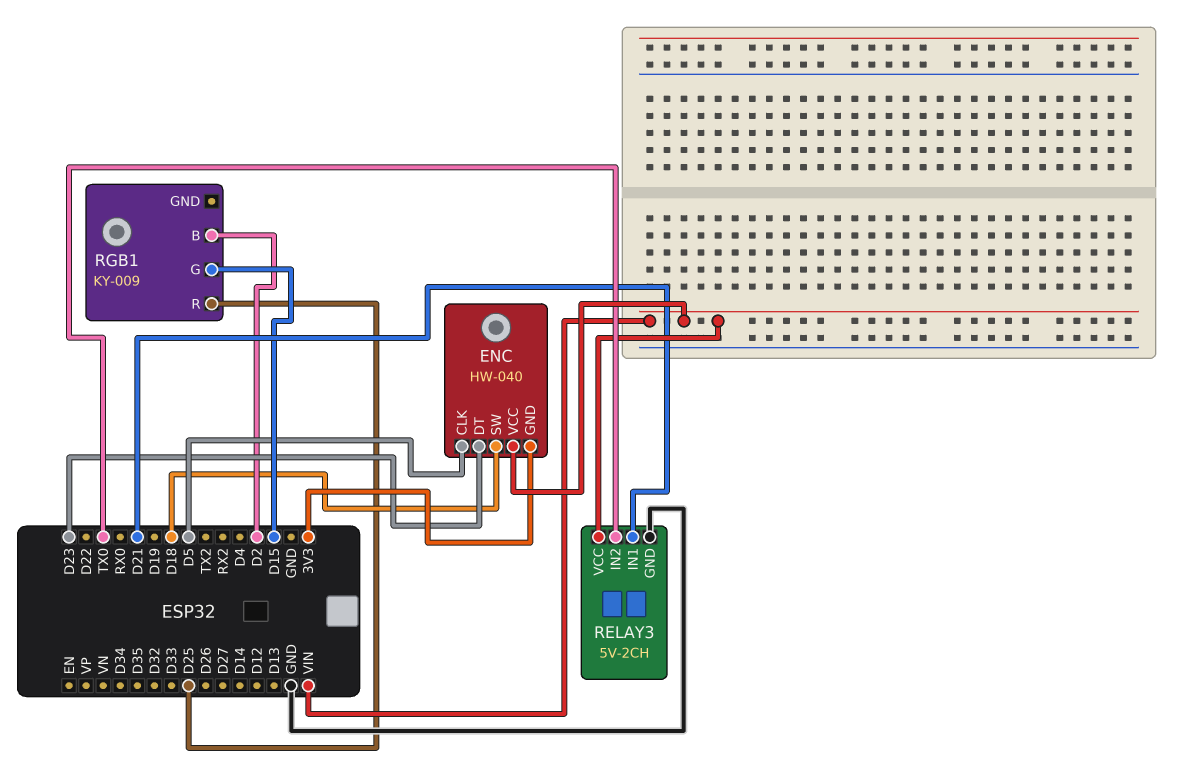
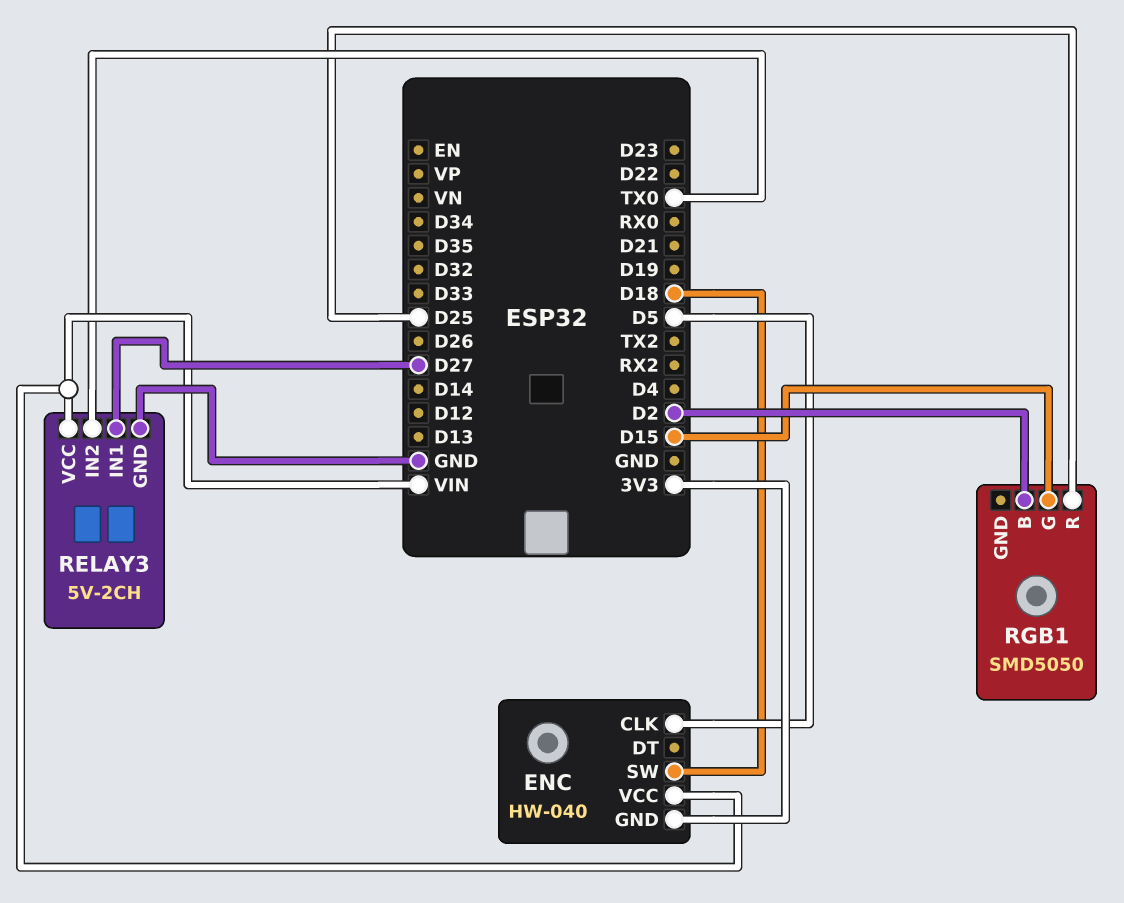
ENC pin DT: D23 -> none
RELAY3 pin IN1: D21 -> D27
RGB1: KY-009 -> SMD5050

